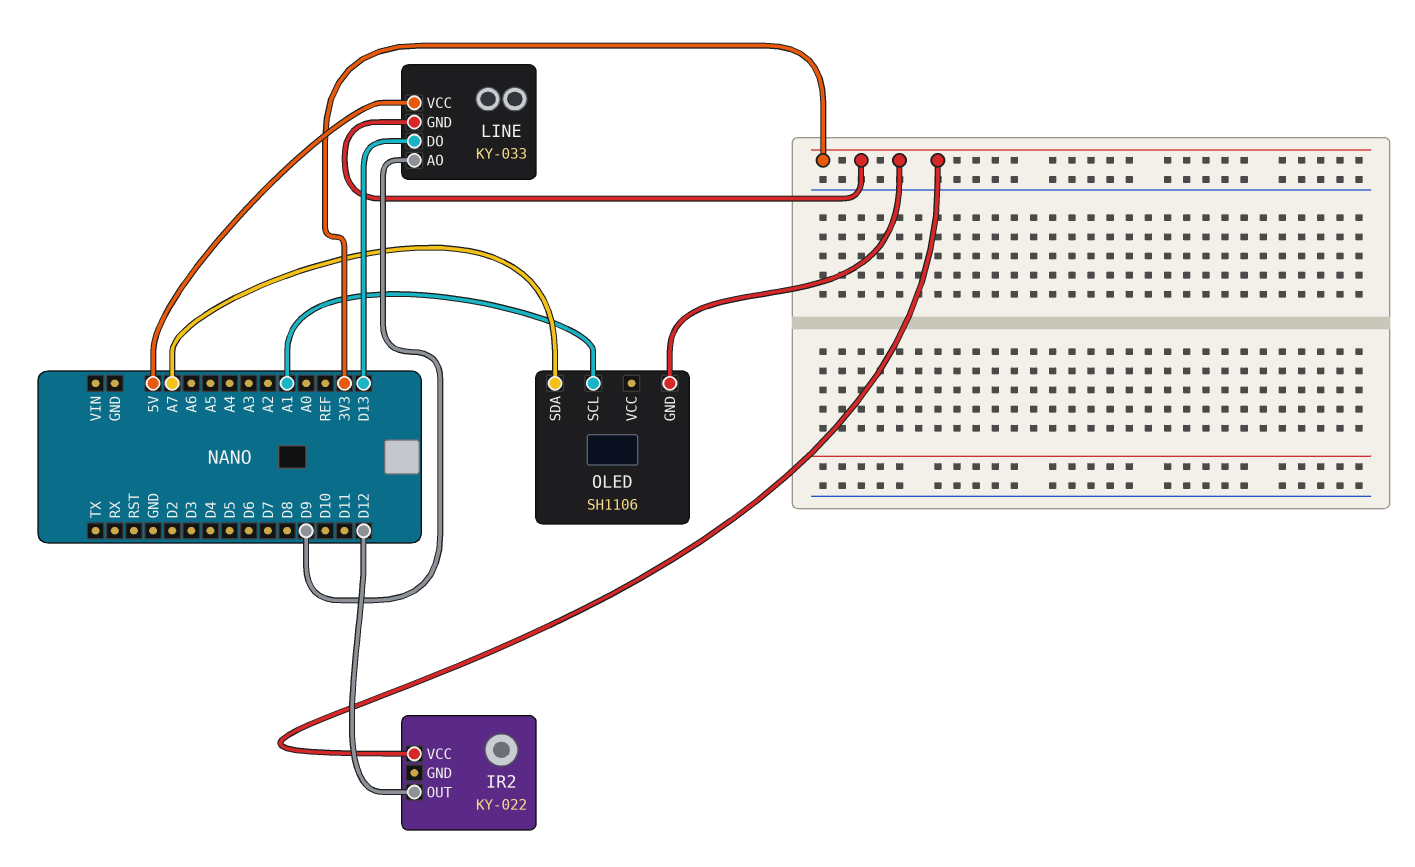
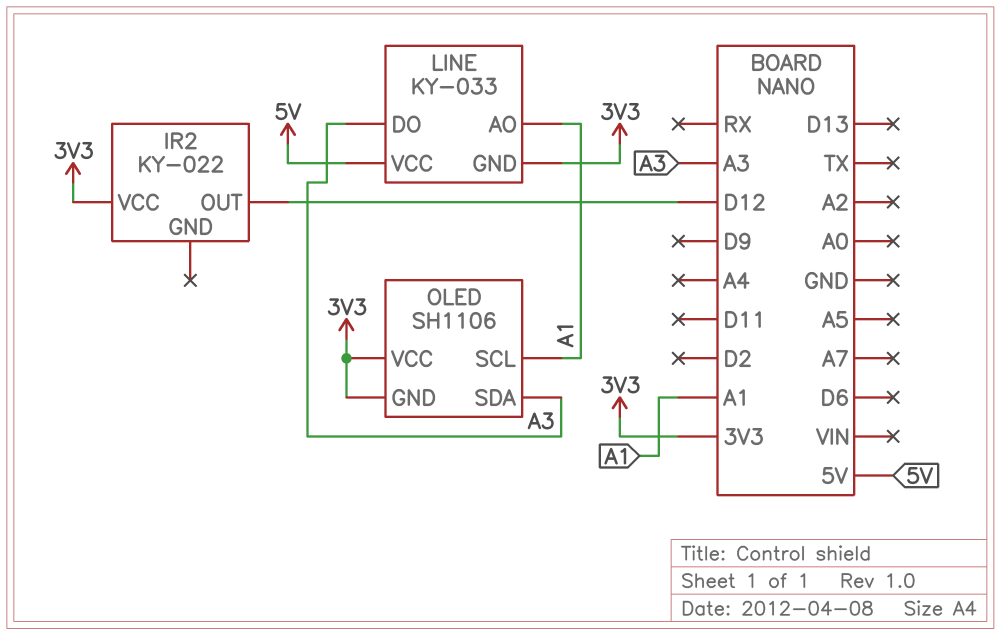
LINE pin AO: D9 -> A1
LINE pin DO: D13 -> A3
OLED pin SDA: A7 -> A3
OLED pin VCC: none -> 3V3

